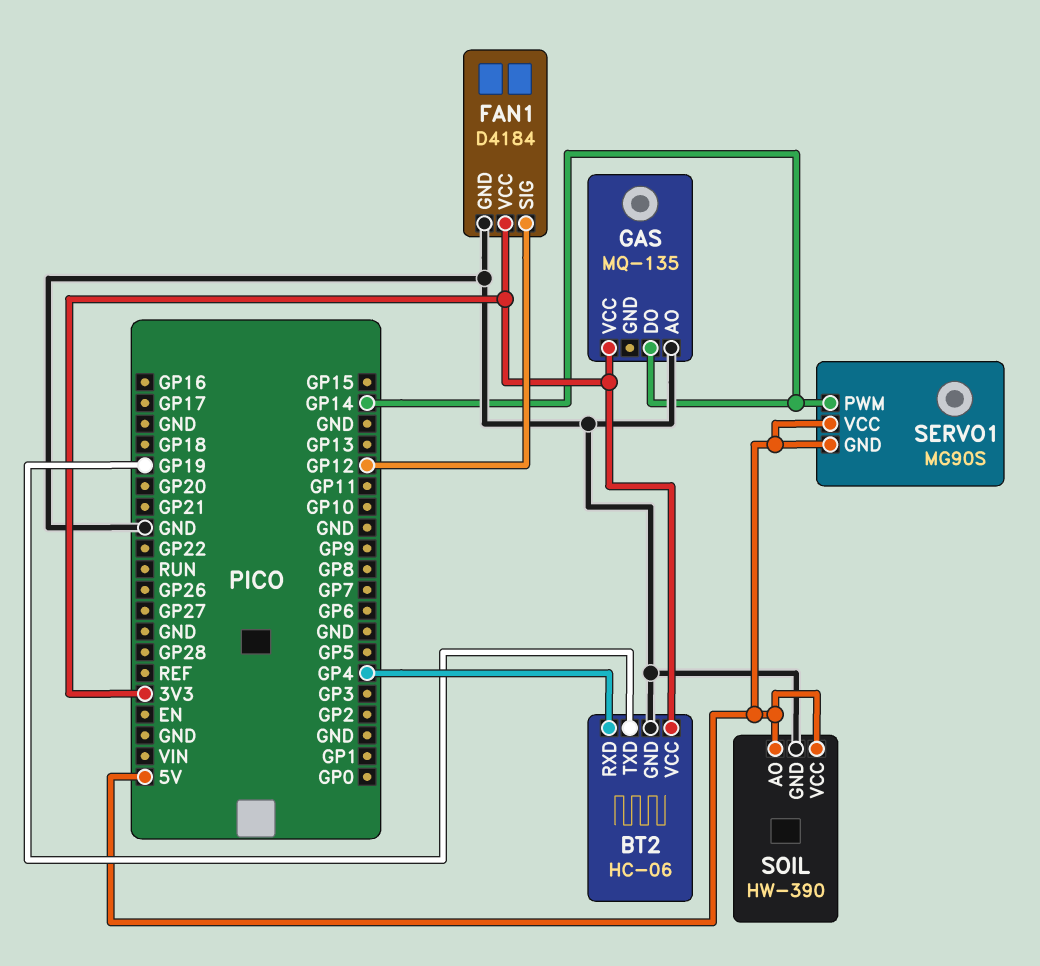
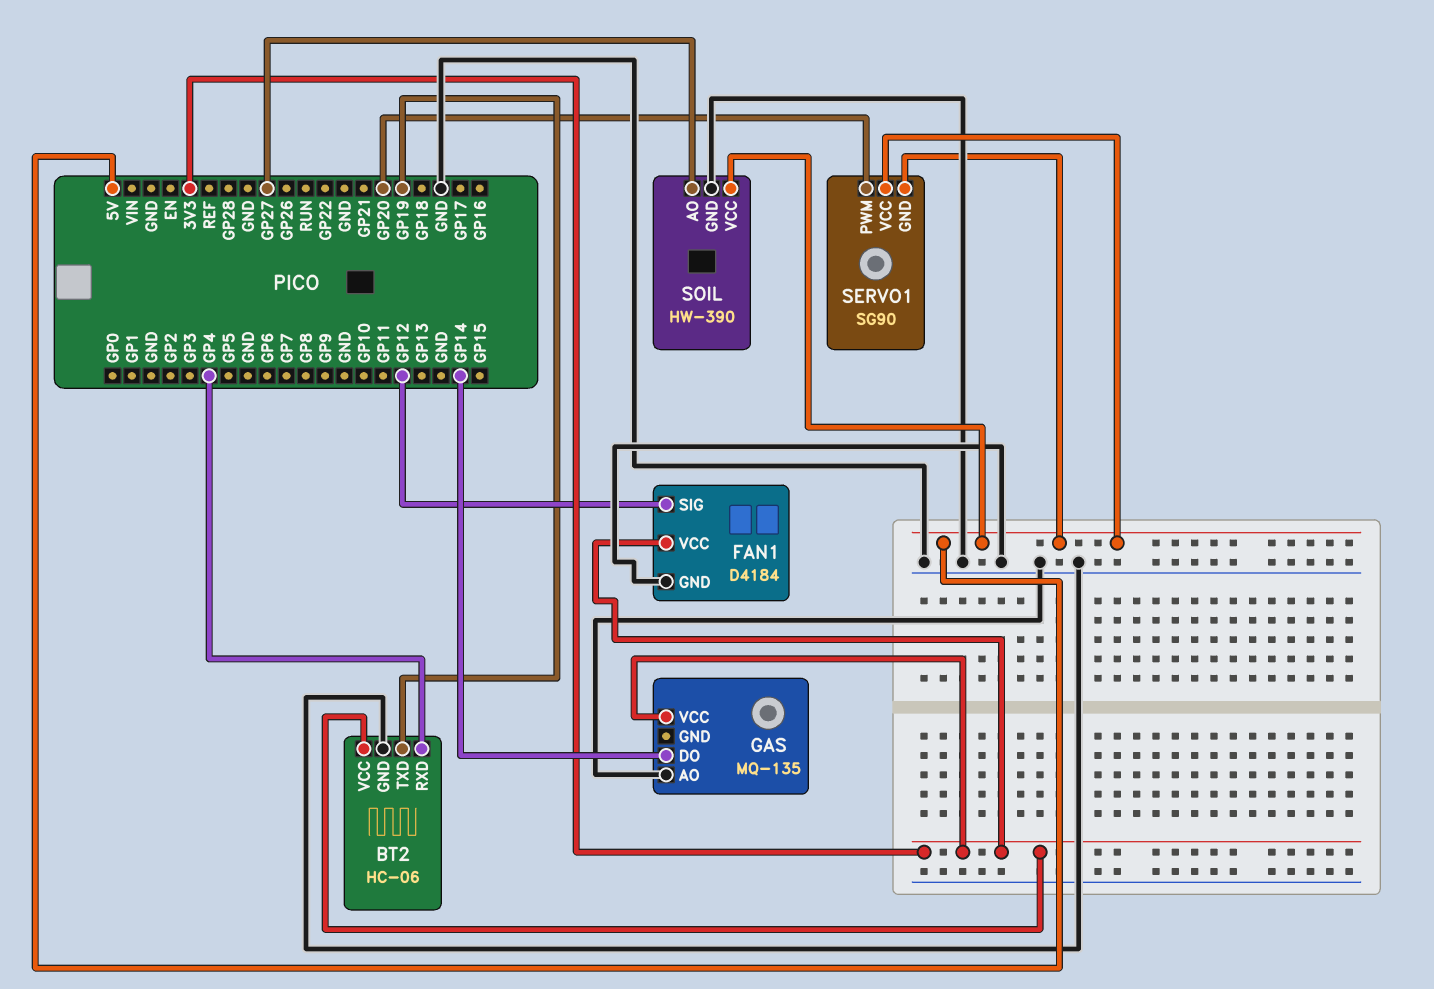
SERVO1: MG90S -> SG90
SERVO1 pin PWM: GP14 -> GP20
SOIL pin AO: 5V -> GP27

